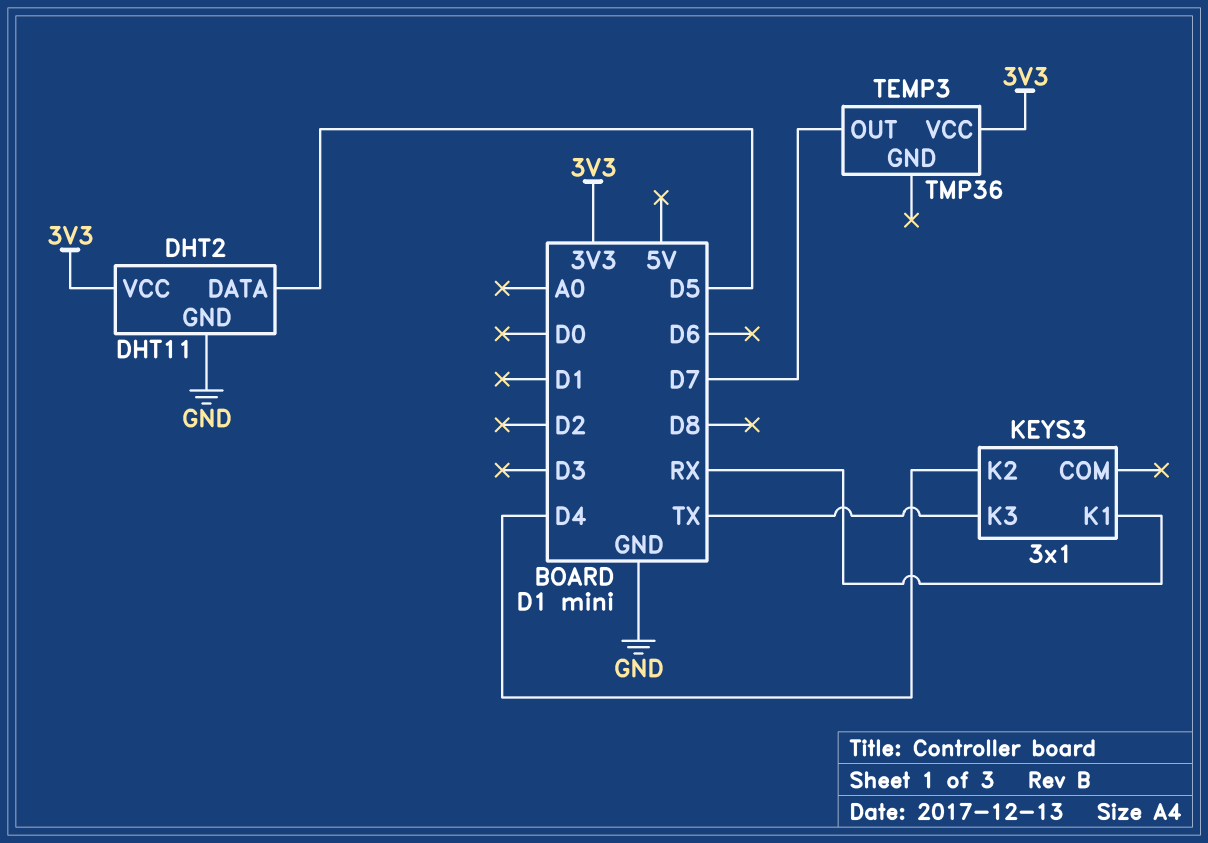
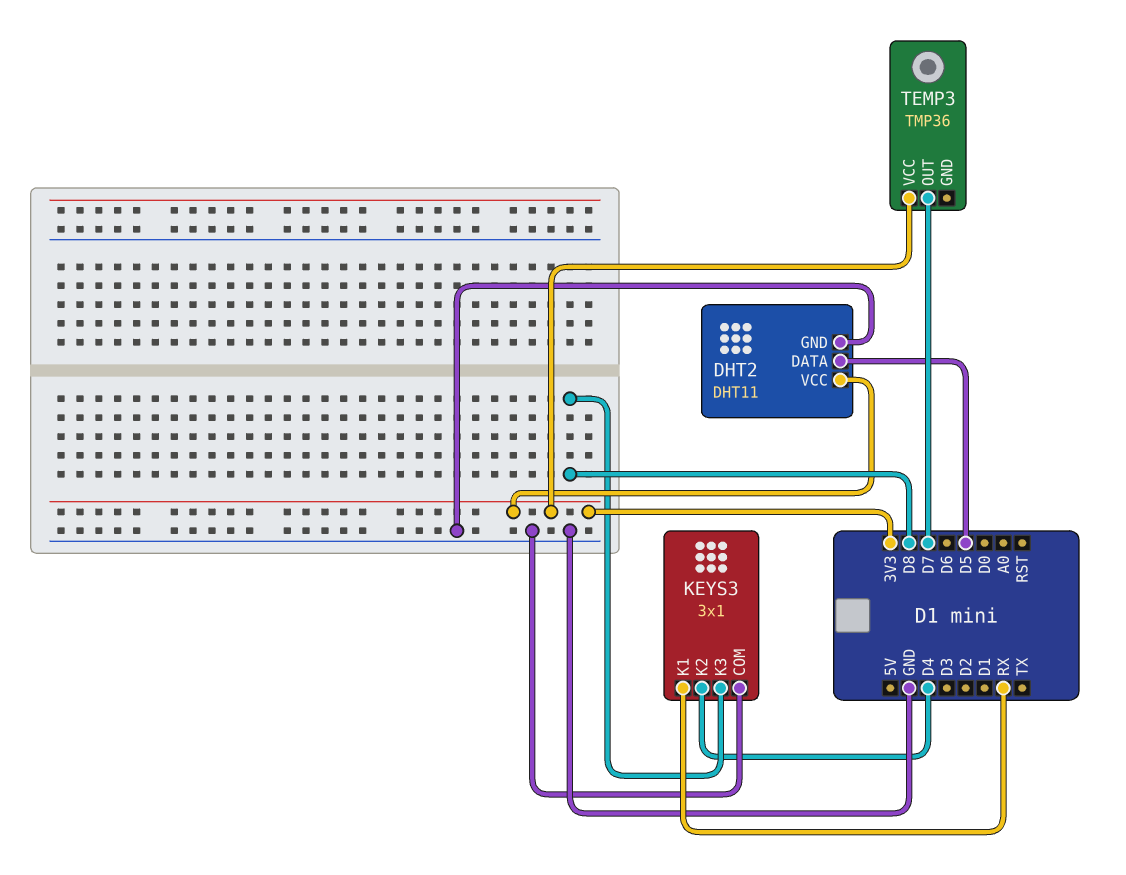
KEYS3 pin COM: none -> GND
KEYS3 pin K3: TX -> D8

